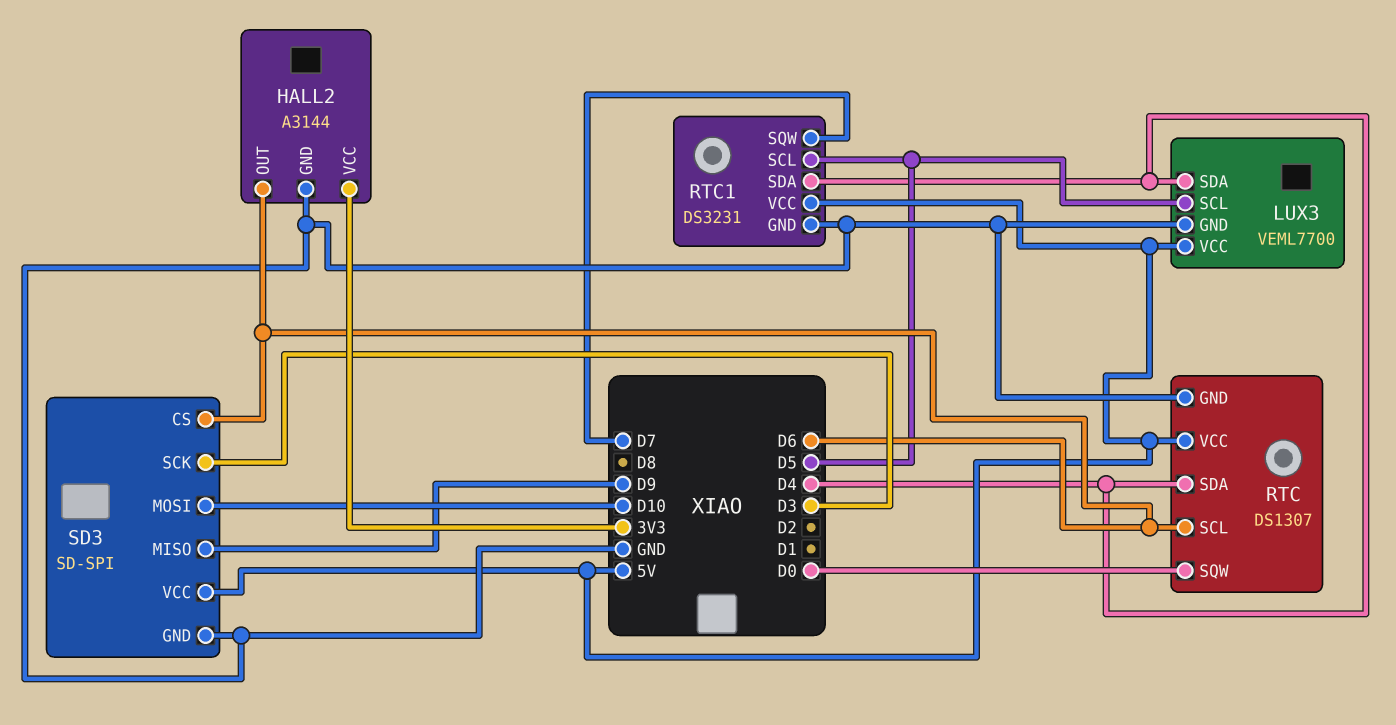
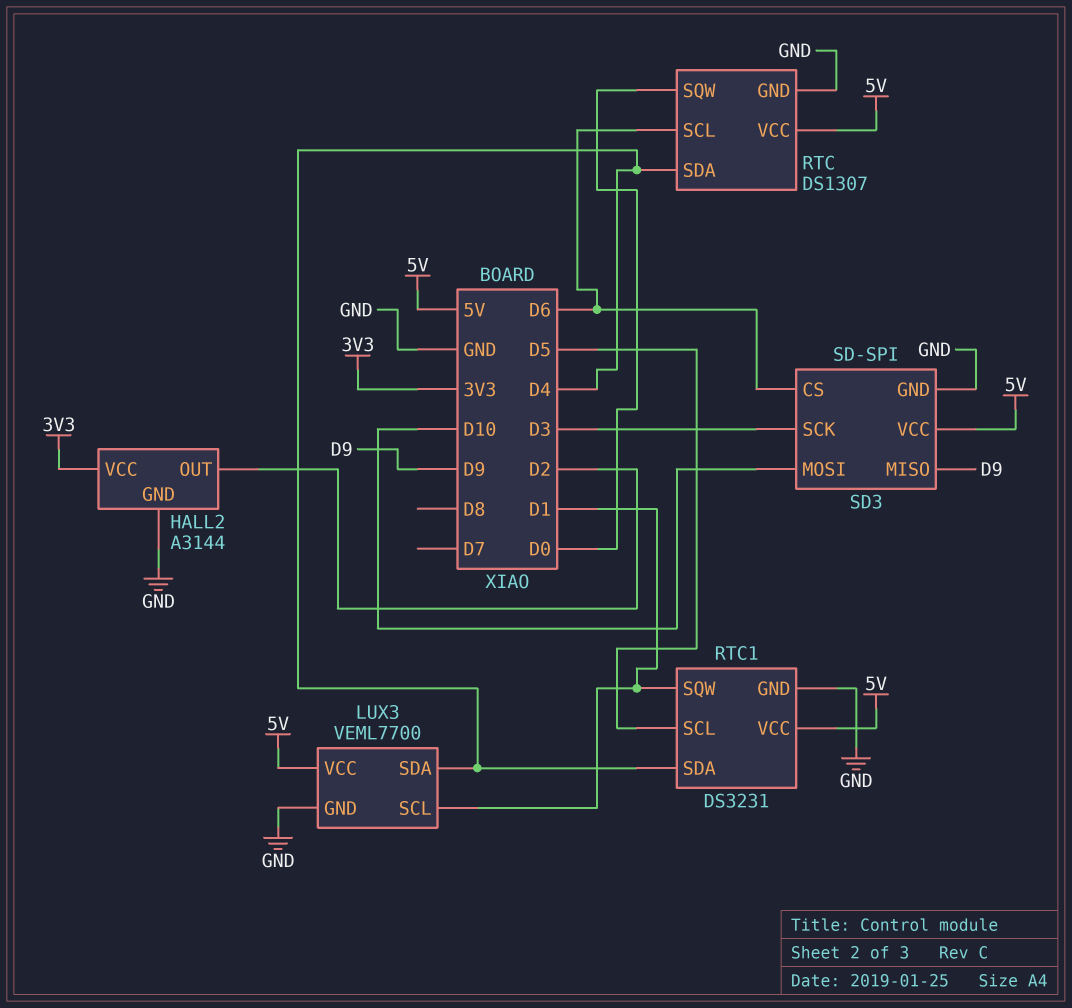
HALL2 pin OUT: D6 -> D2
LUX3 pin SCL: D5 -> D1
RTC1 pin SQW: D7 -> D1

